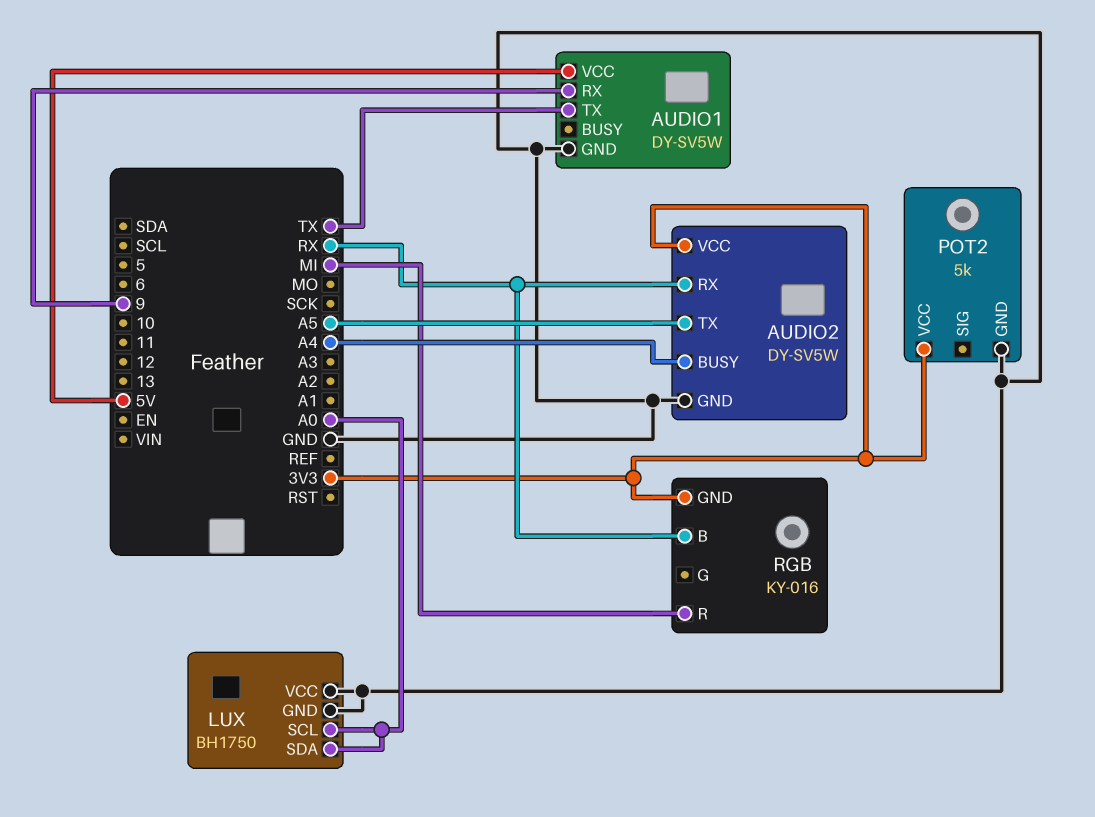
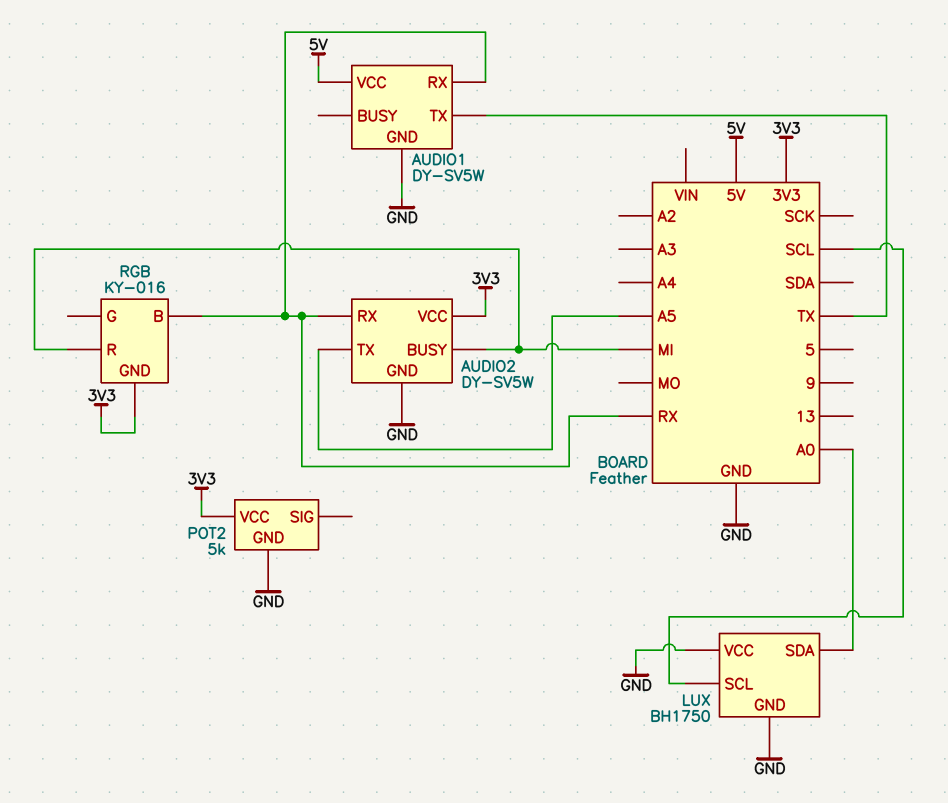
AUDIO1 pin RX: 9 -> RX
AUDIO2 pin BUSY: A4 -> MI
LUX pin SCL: A0 -> SCL

